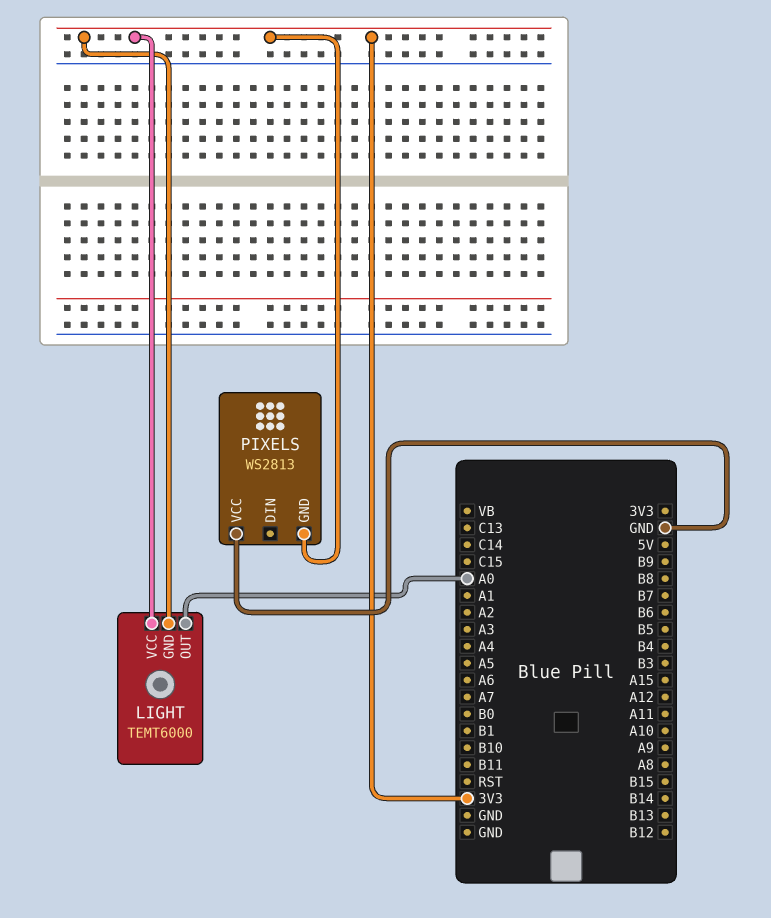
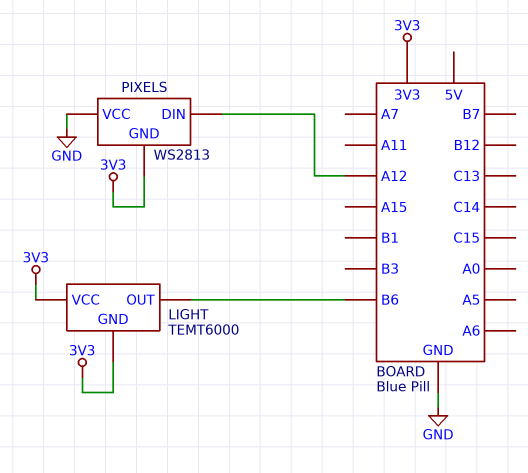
LIGHT pin OUT: A0 -> B6
PIXELS pin DIN: none -> A12

